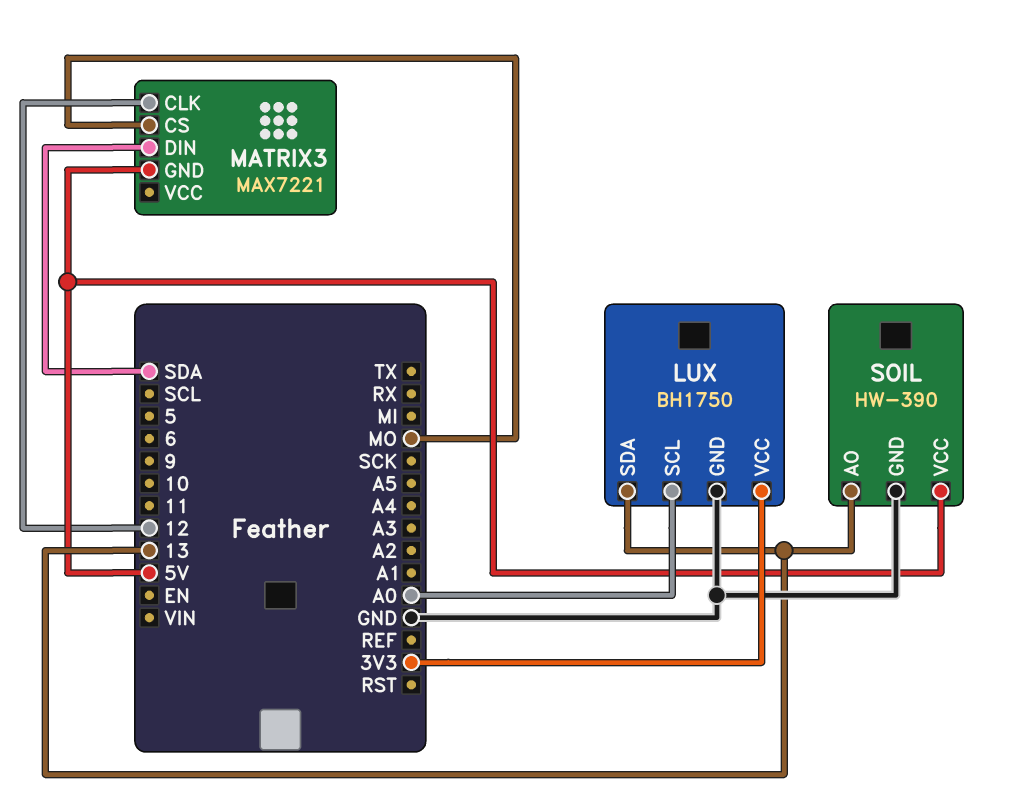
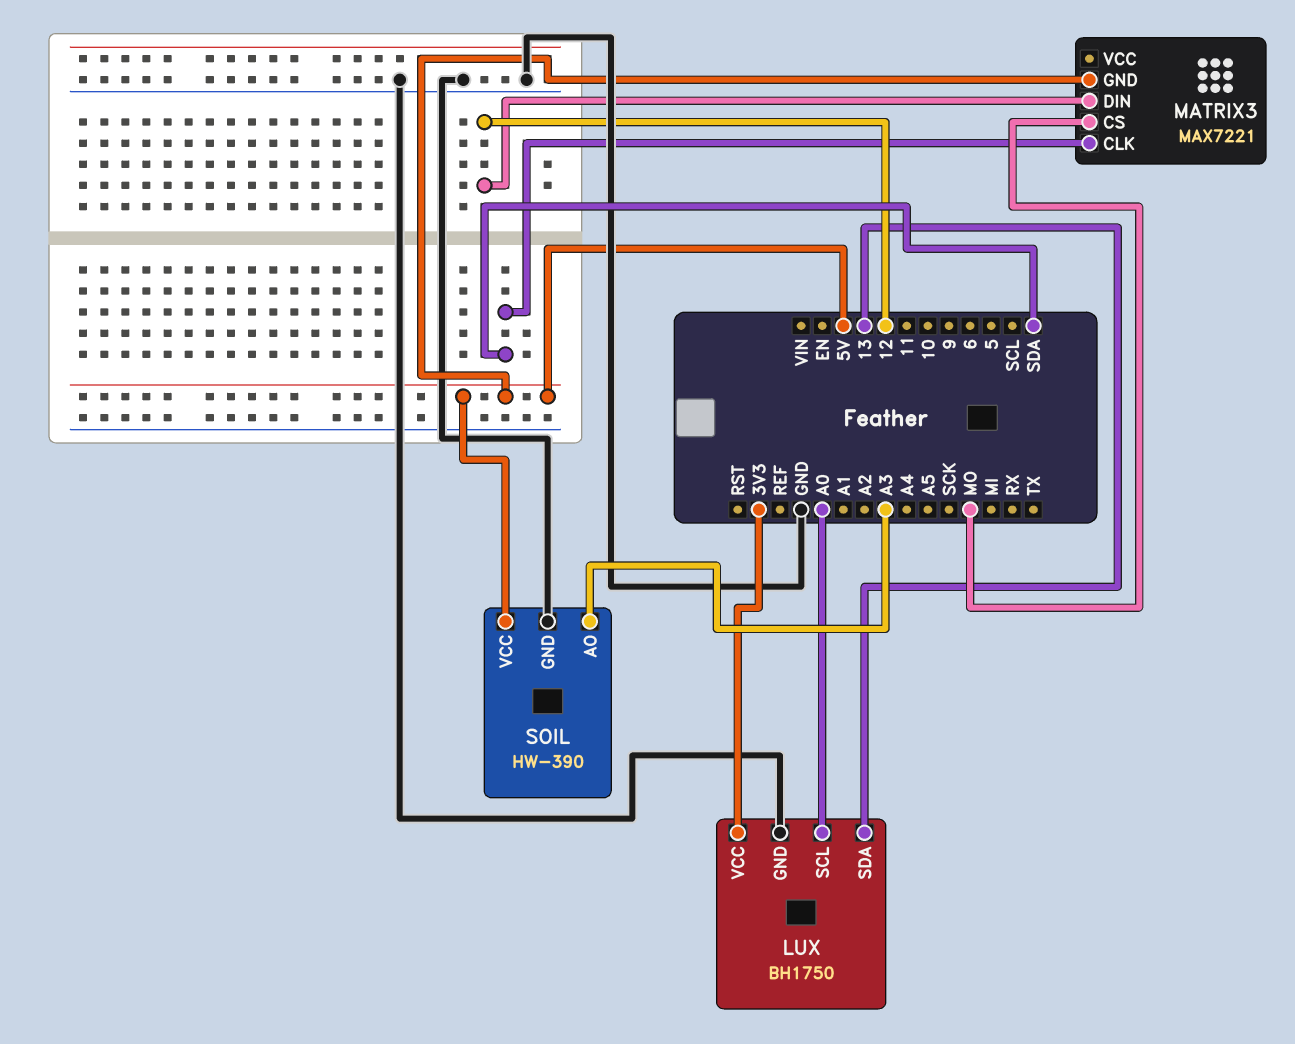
MATRIX3 pin CLK: 12 -> SDA
MATRIX3 pin DIN: SDA -> 12
SOIL pin AO: 13 -> A3

